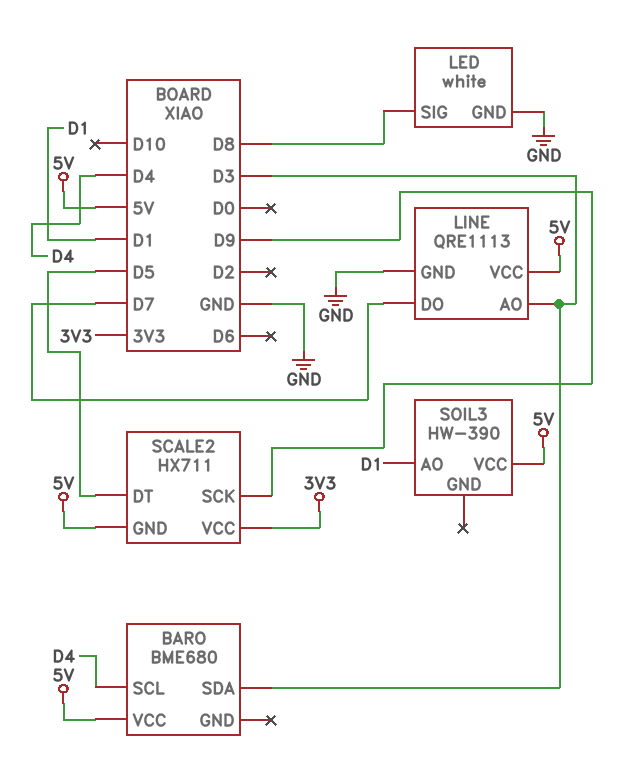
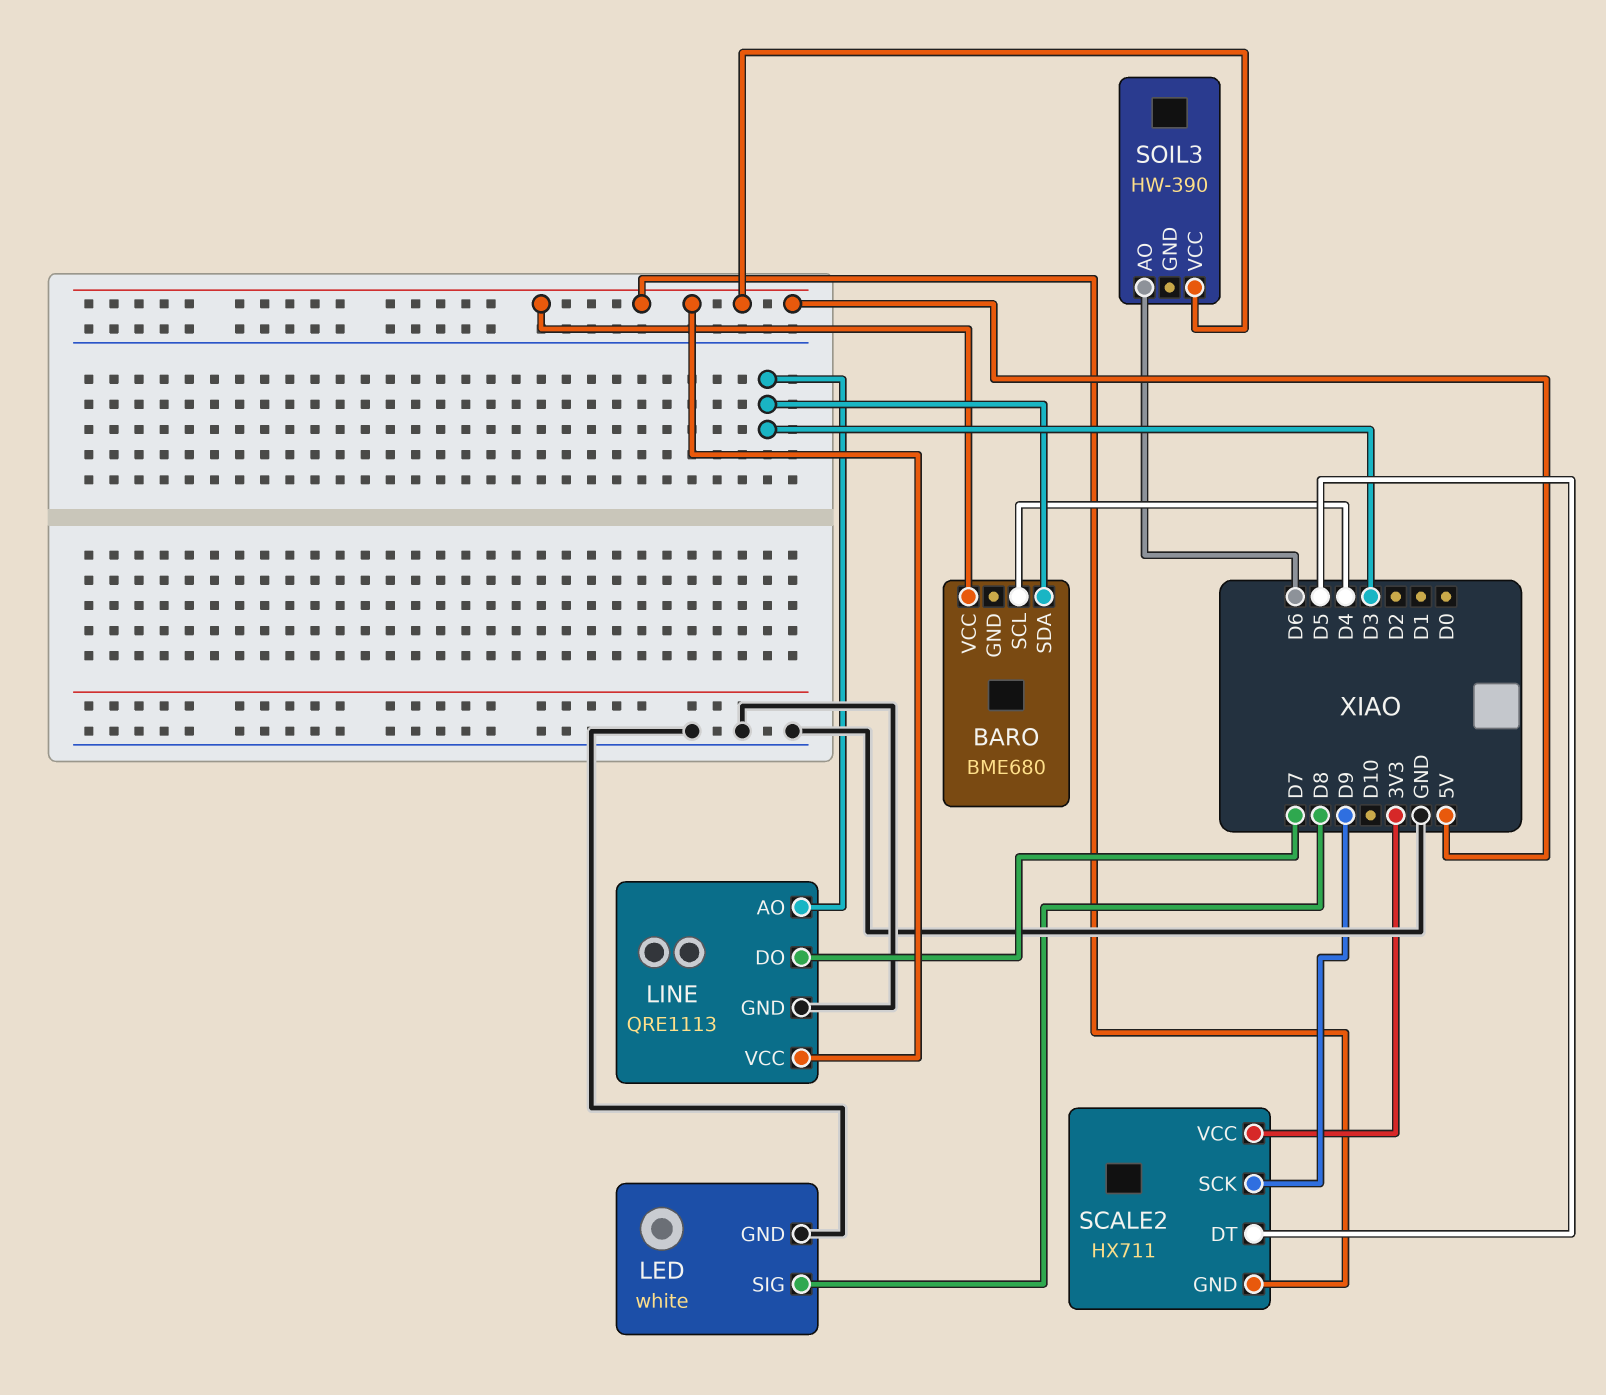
SOIL3 pin AO: D1 -> D6

